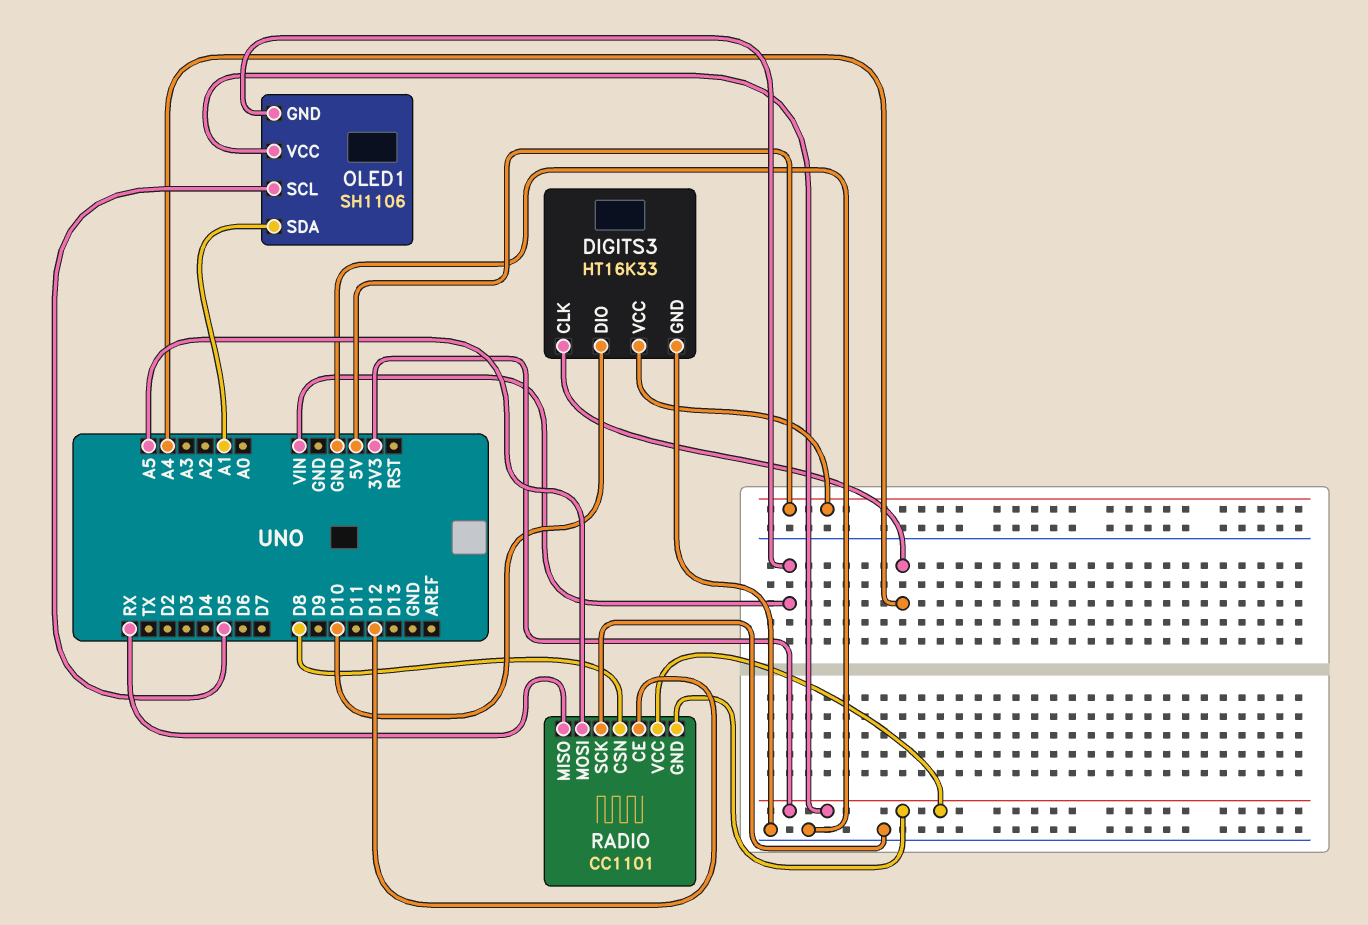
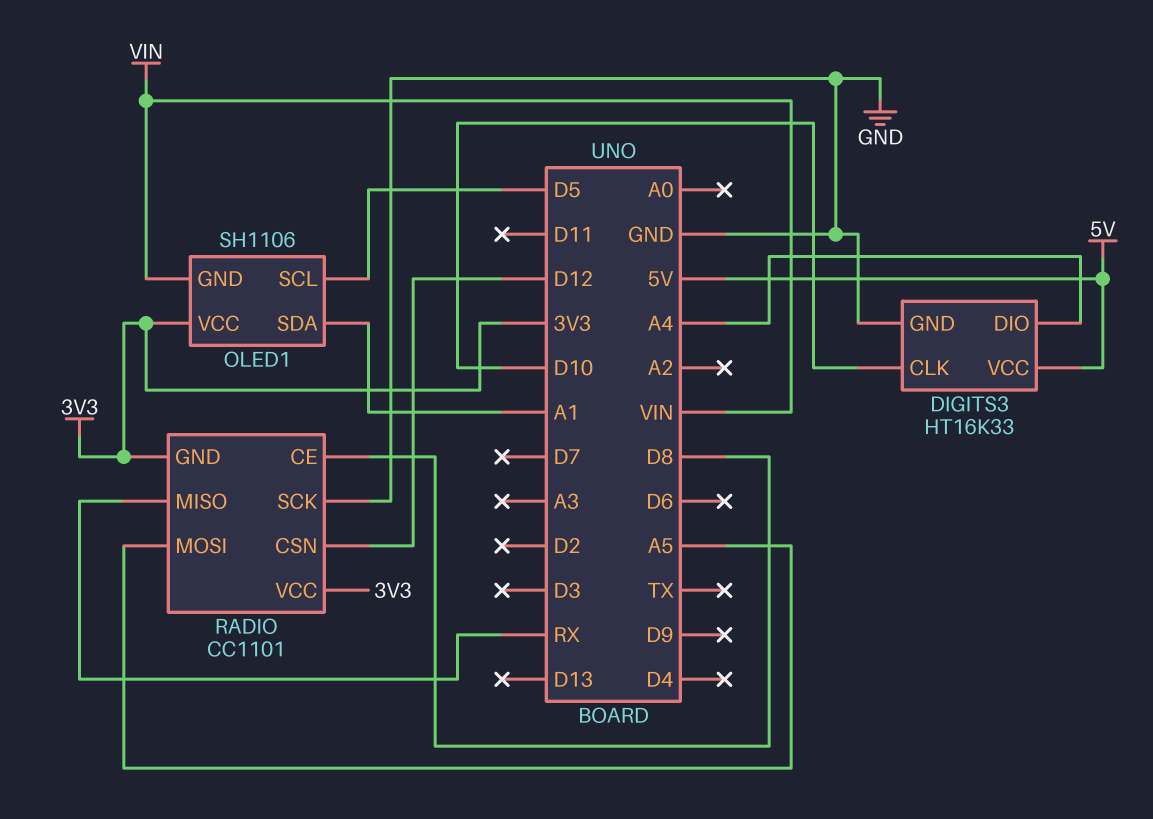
DIGITS3 pin CLK: A4 -> D10
DIGITS3 pin DIO: D10 -> A4
RADIO pin CE: D12 -> D8
RADIO pin CSN: D8 -> D12

